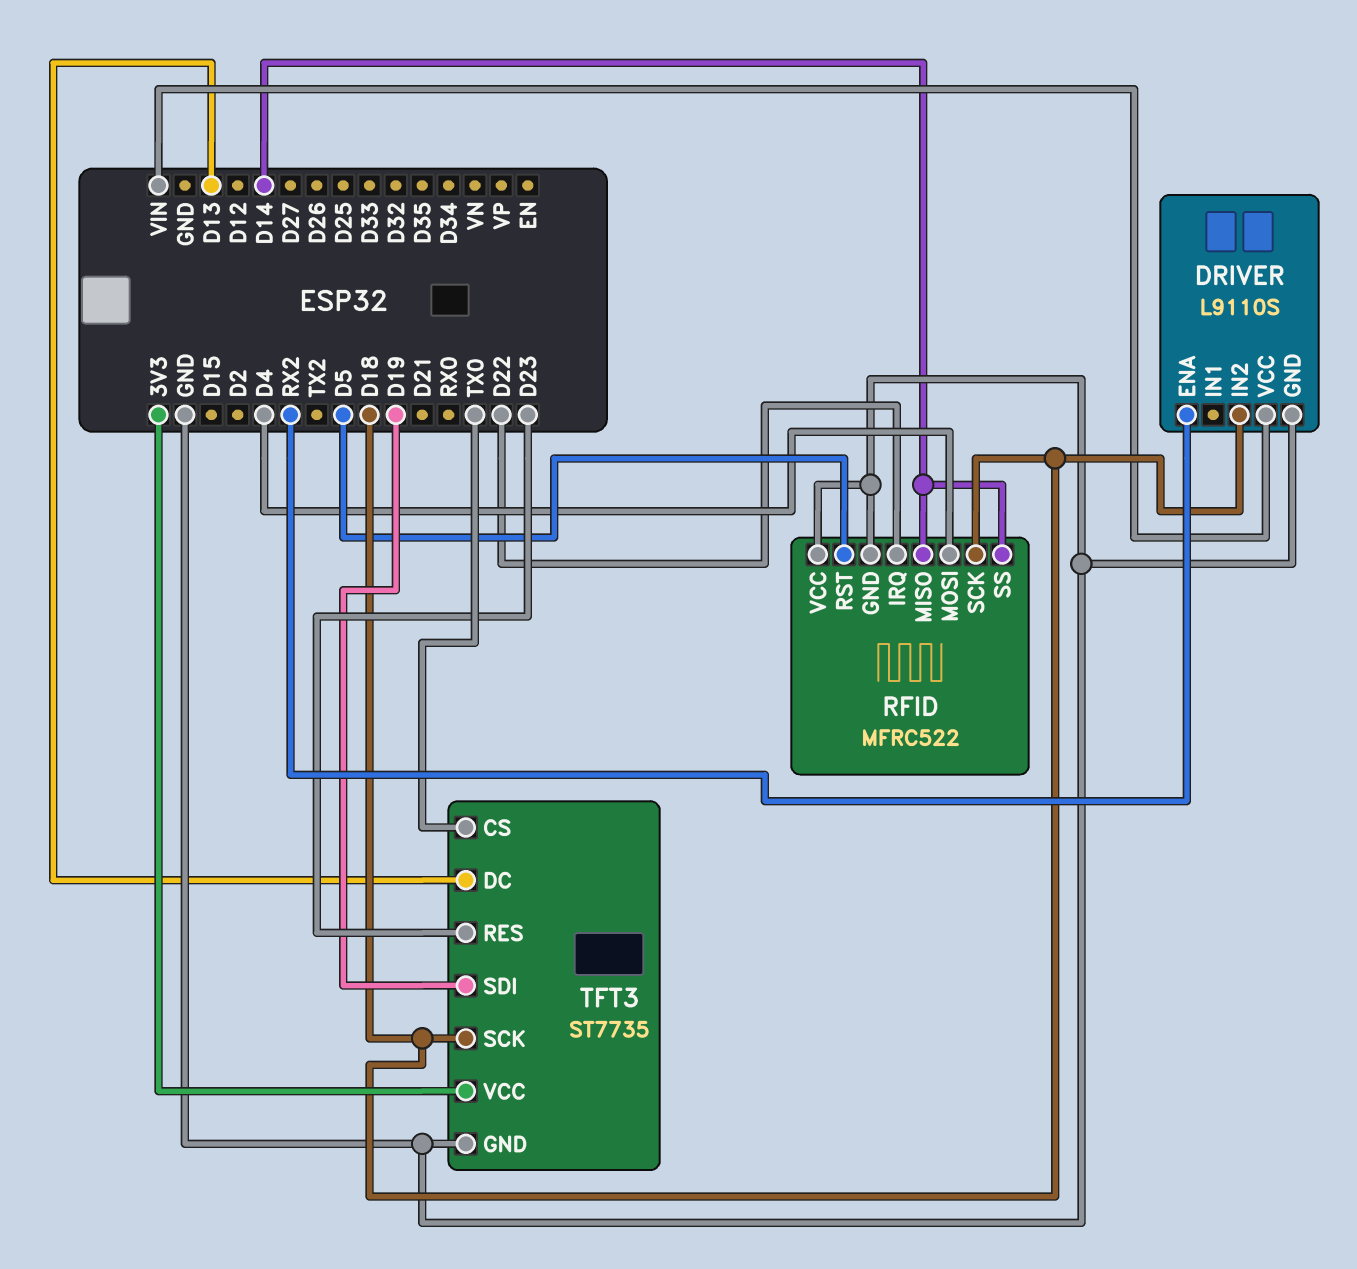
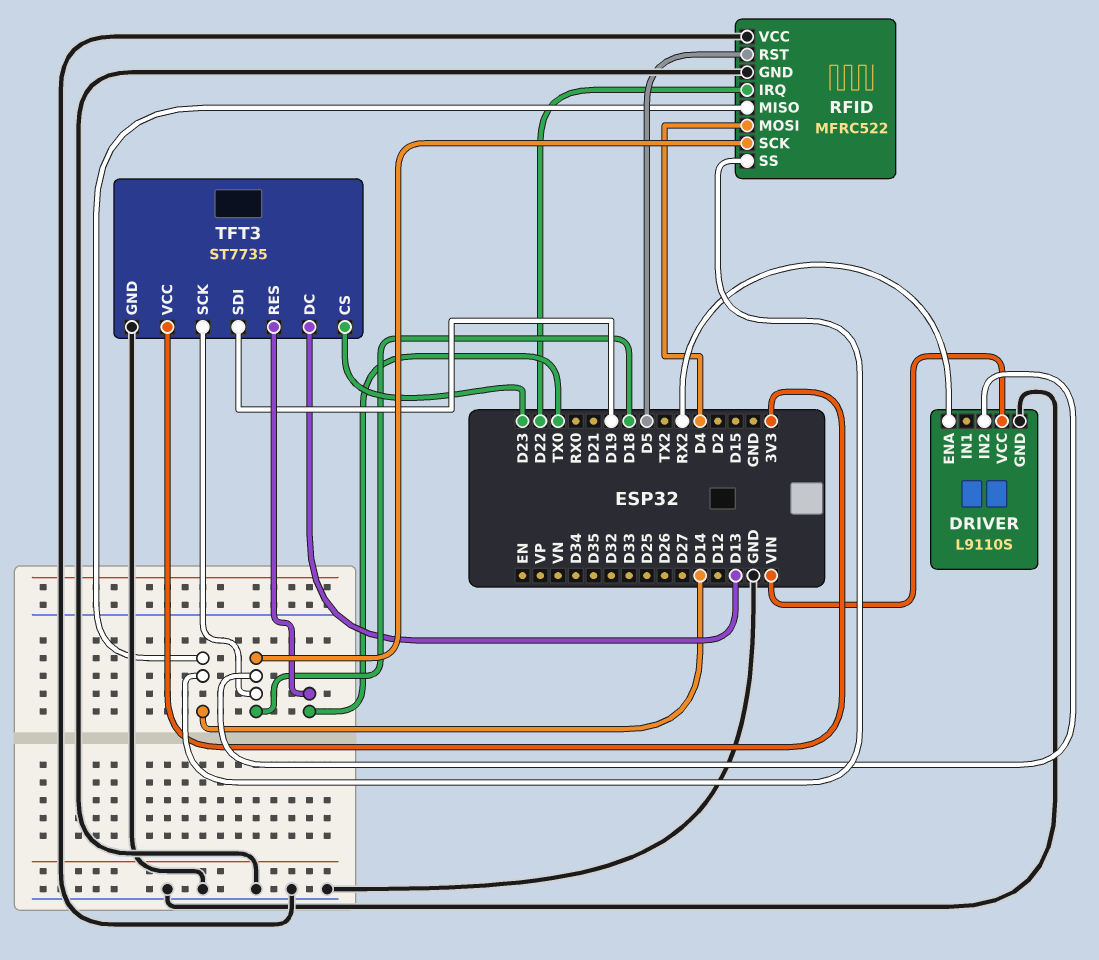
TFT3 pin CS: TX0 -> D23
TFT3 pin RES: D23 -> TX0

